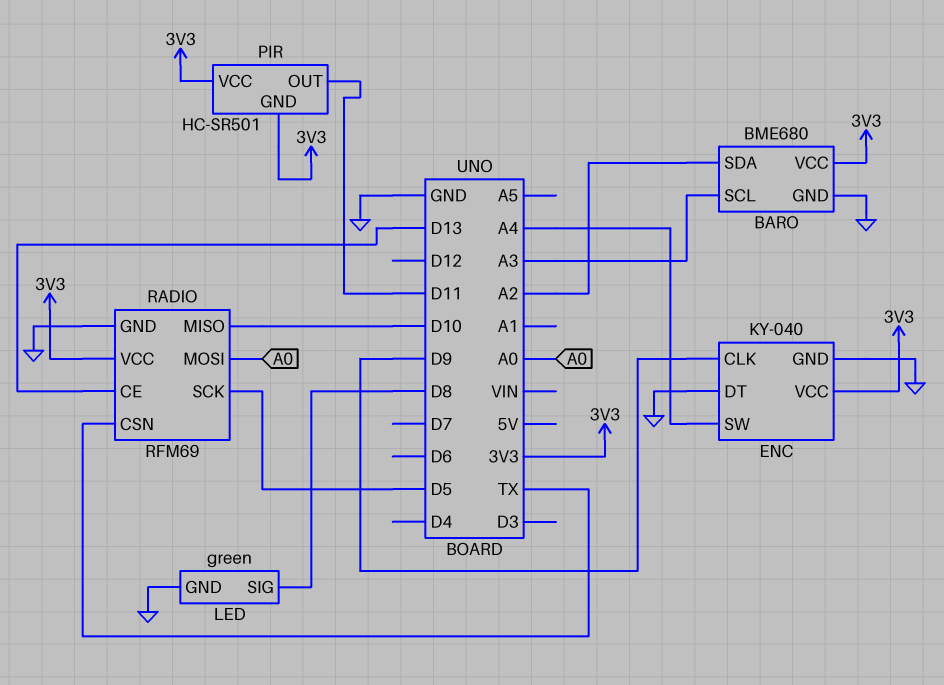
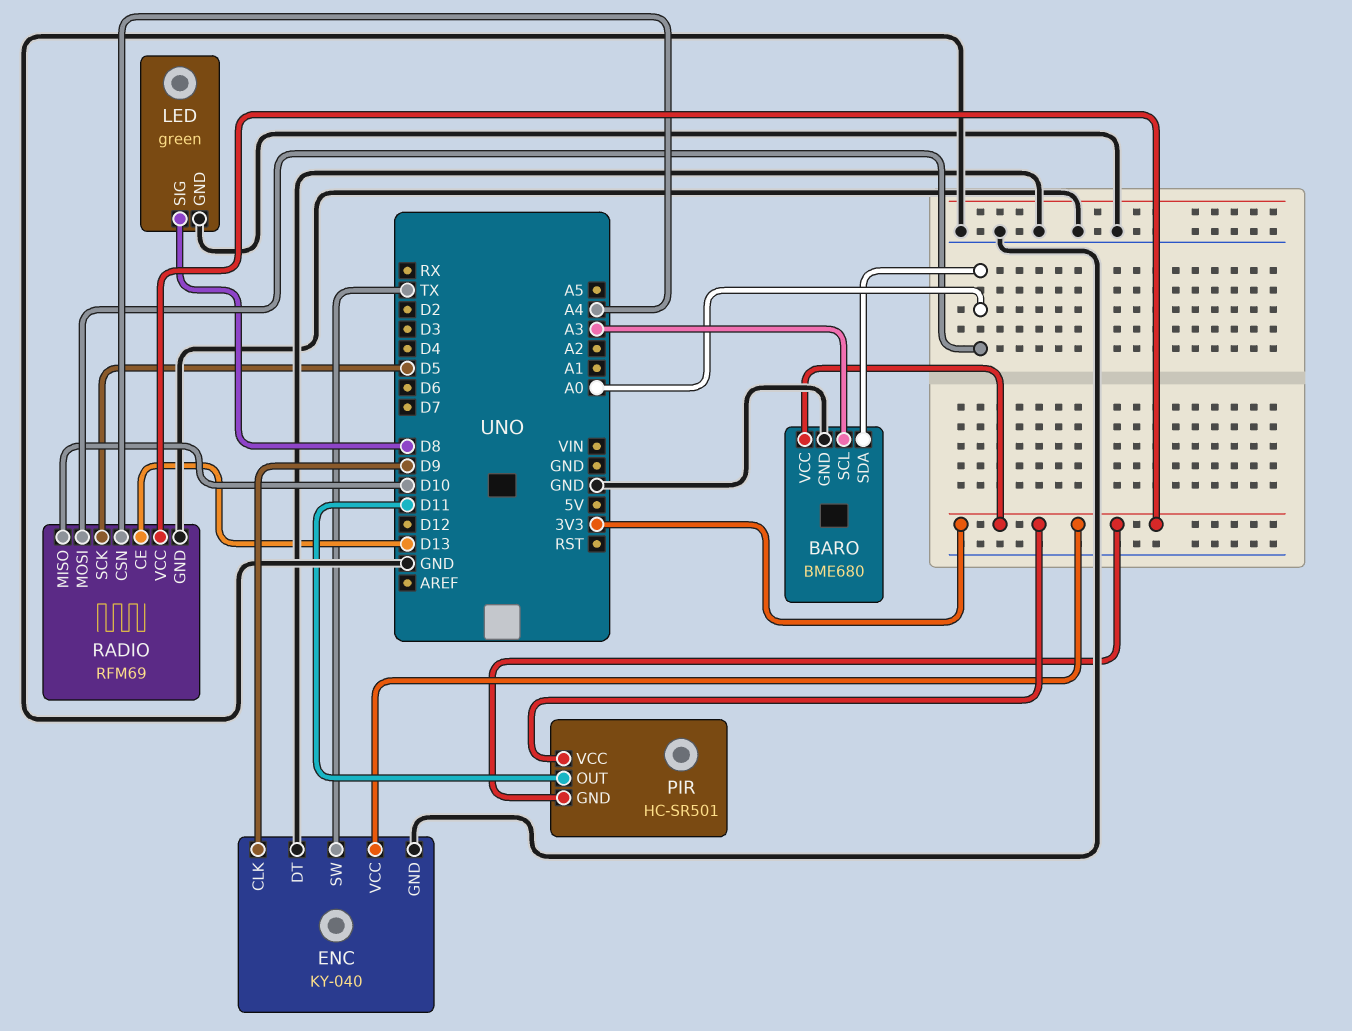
BARO pin SDA: A2 -> A0
ENC pin SW: A4 -> TX
RADIO pin CSN: TX -> A4

